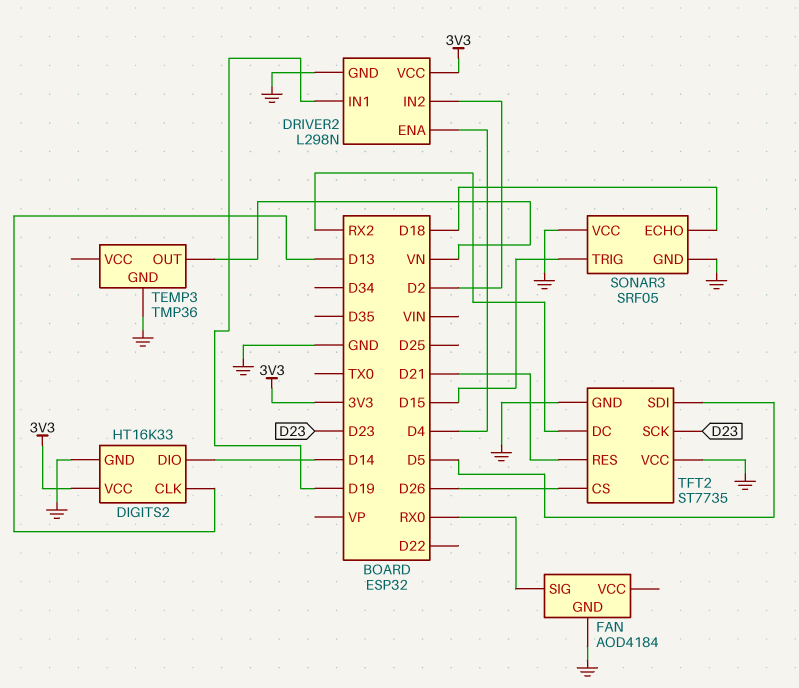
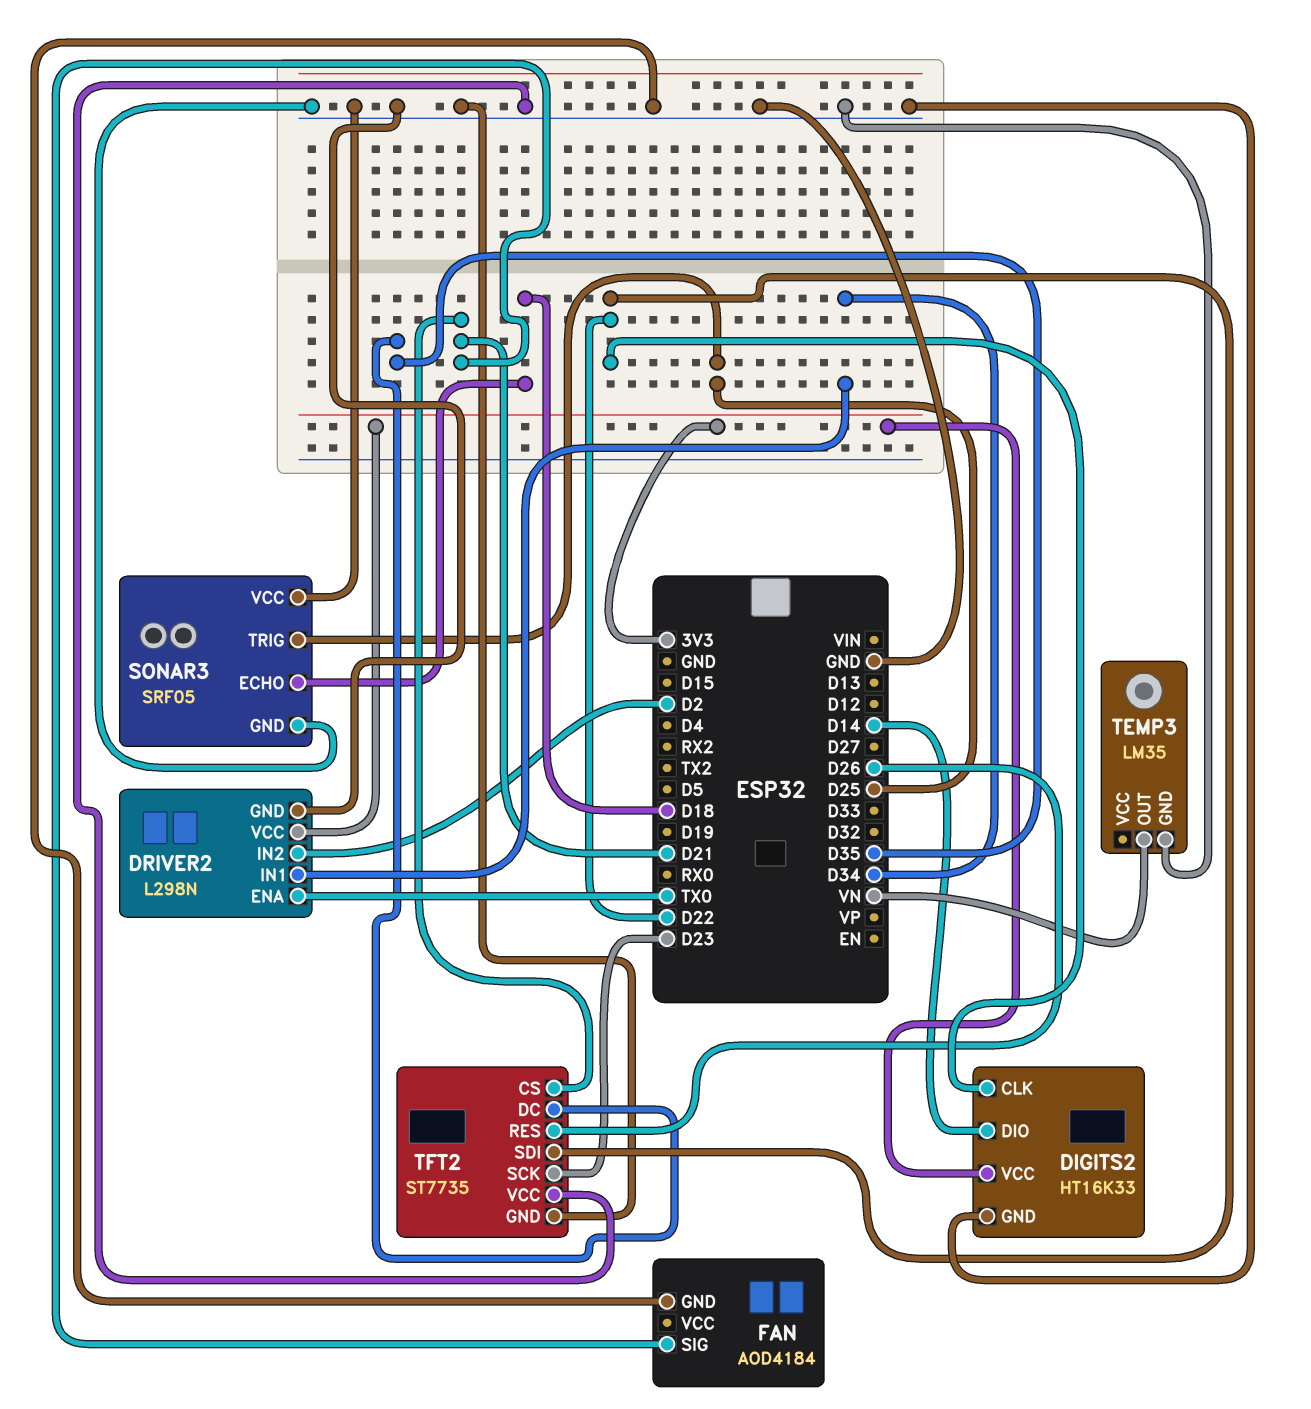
DIGITS2 pin CLK: D13 -> D22
DRIVER2 pin ENA: D4 -> TX0
DRIVER2 pin IN1: D19 -> D34
FAN pin SIG: RX0 -> D21
SONAR3 pin TRIG: D15 -> D25
TEMP3: TMP36 -> LM35
TFT2 pin CS: D26 -> D21
TFT2 pin DC: RX2 -> D35
TFT2 pin RES: D21 -> D26
TFT2 pin SDI: D5 -> D22

